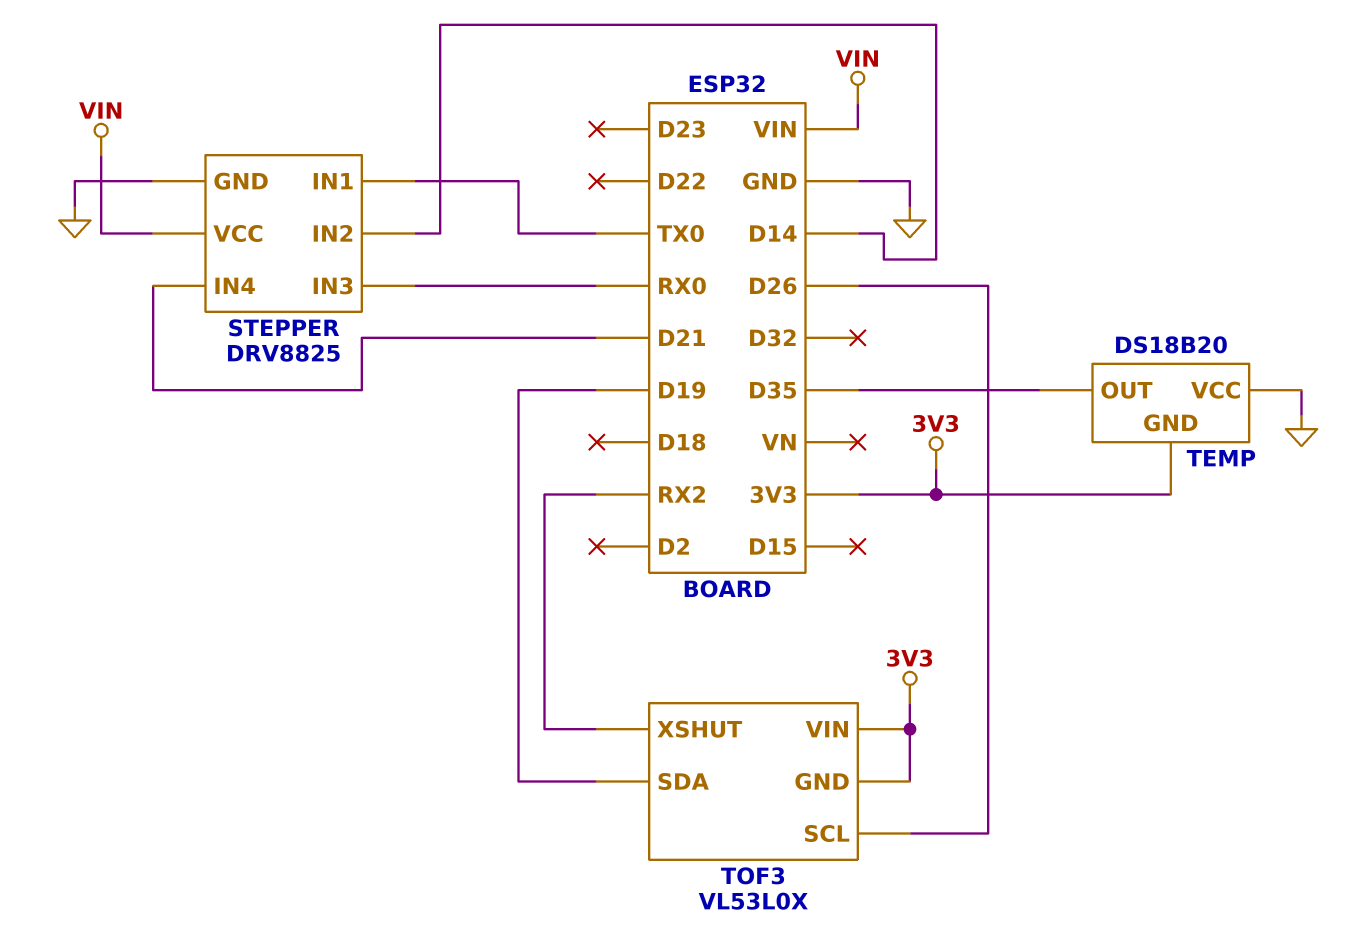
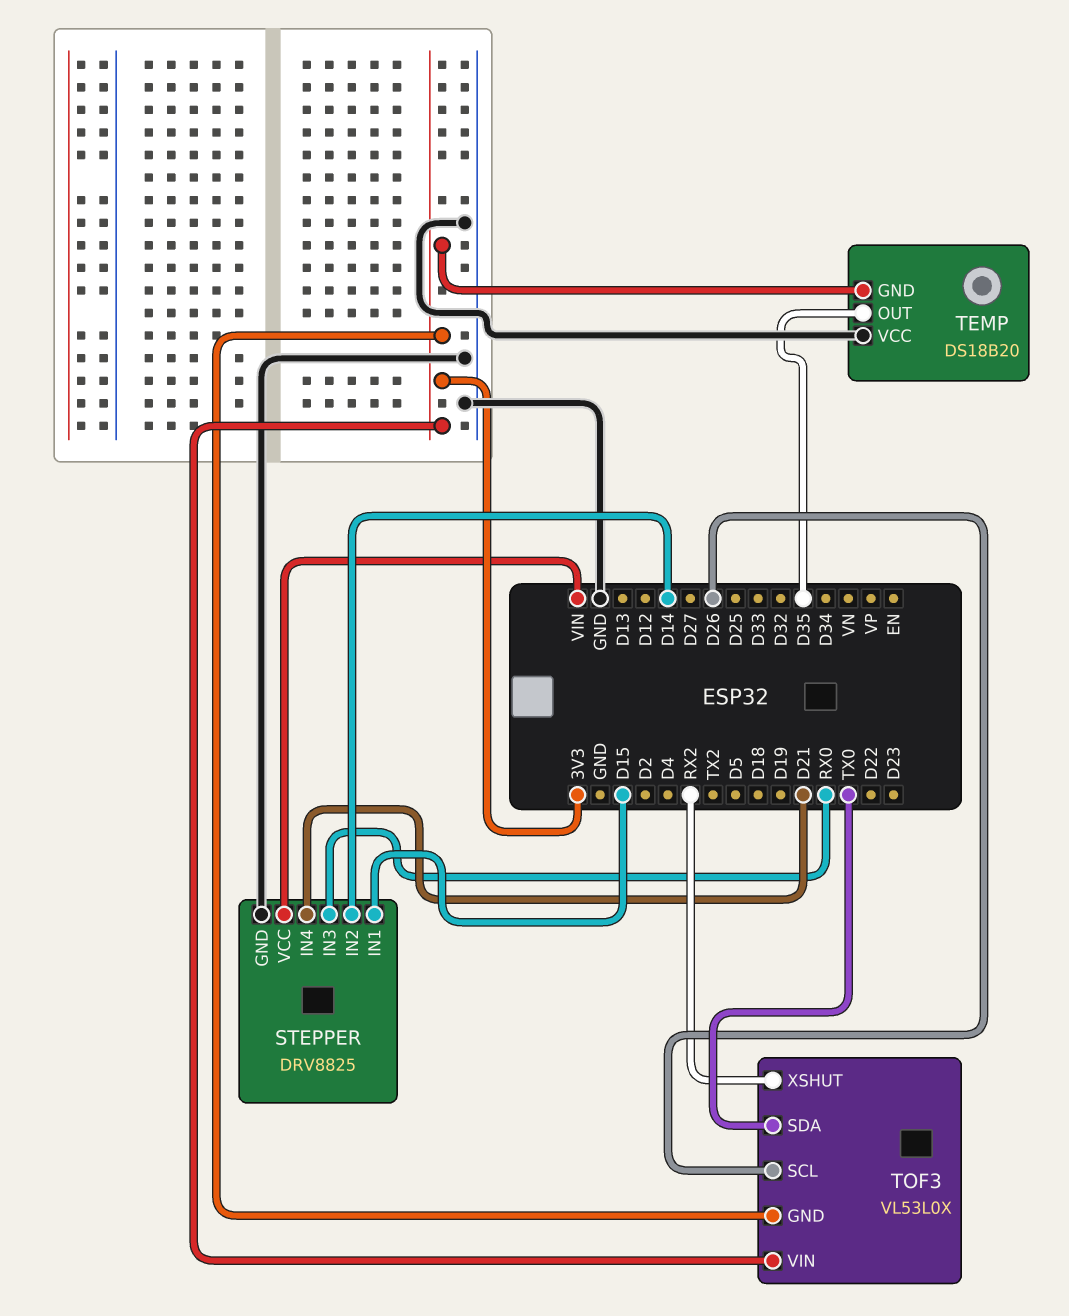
STEPPER pin IN1: TX0 -> D15
TOF3 pin SDA: D19 -> TX0

